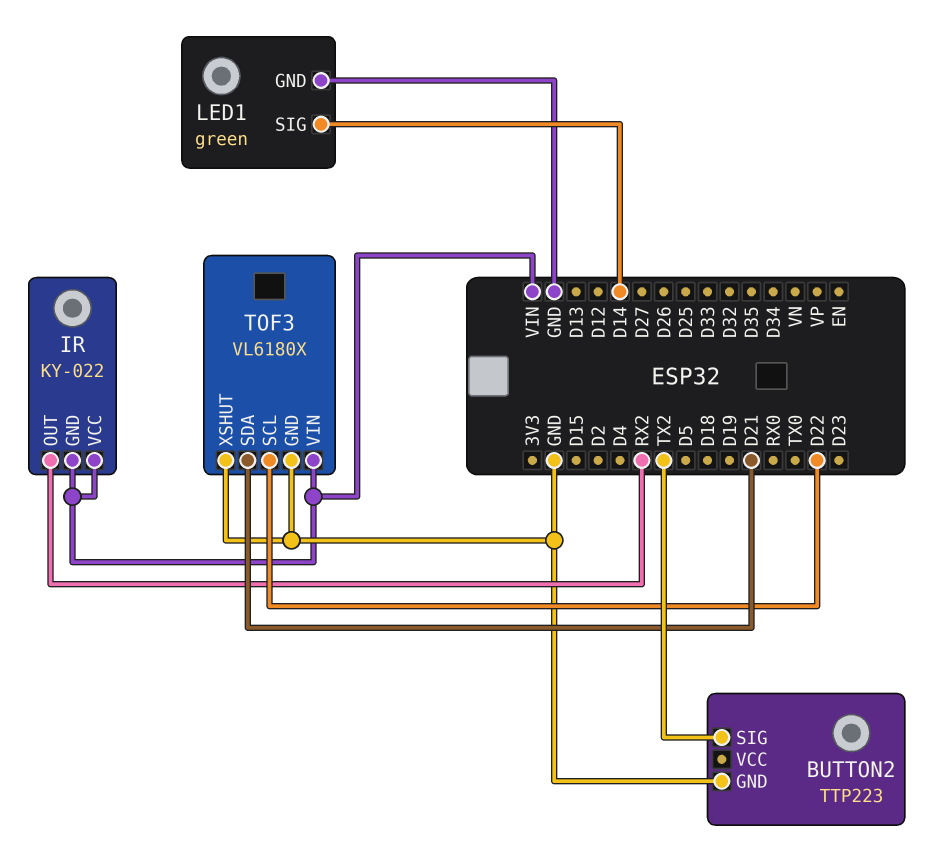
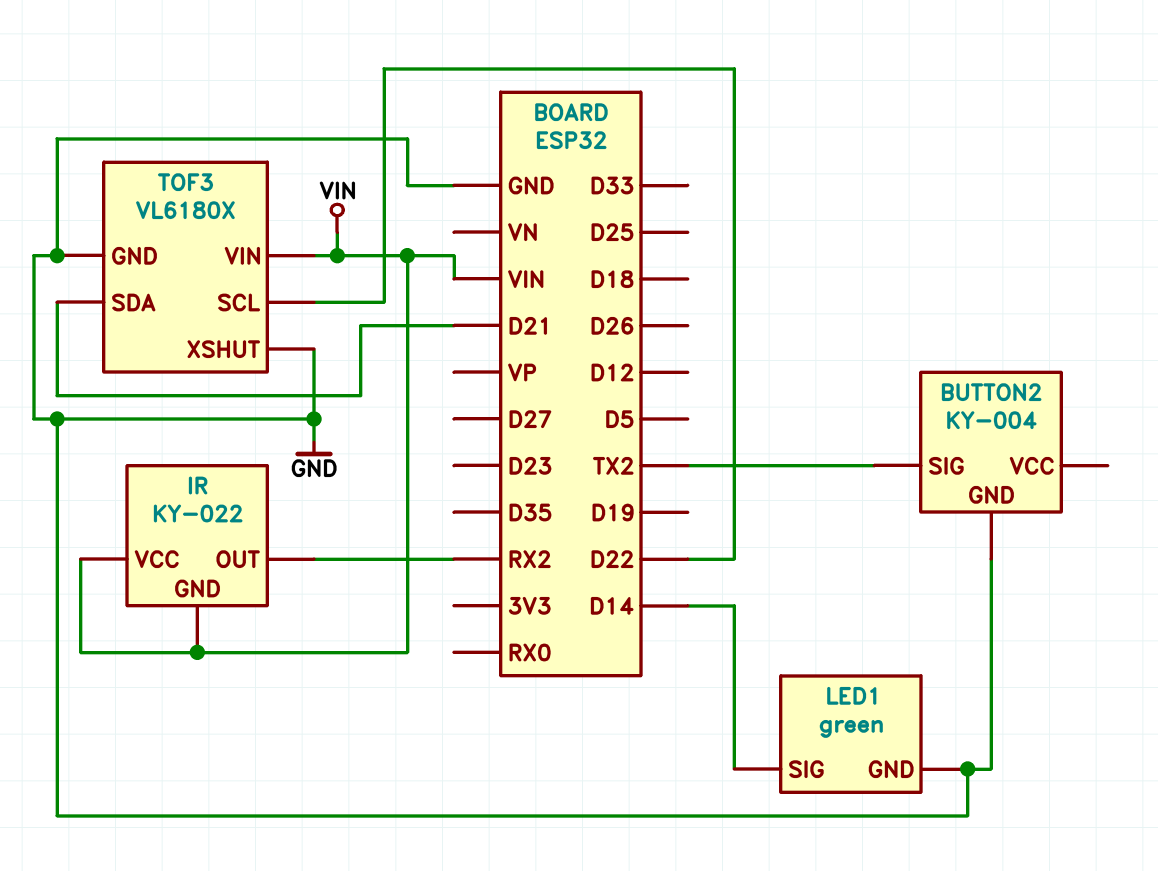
BUTTON2: TTP223 -> KY-004

